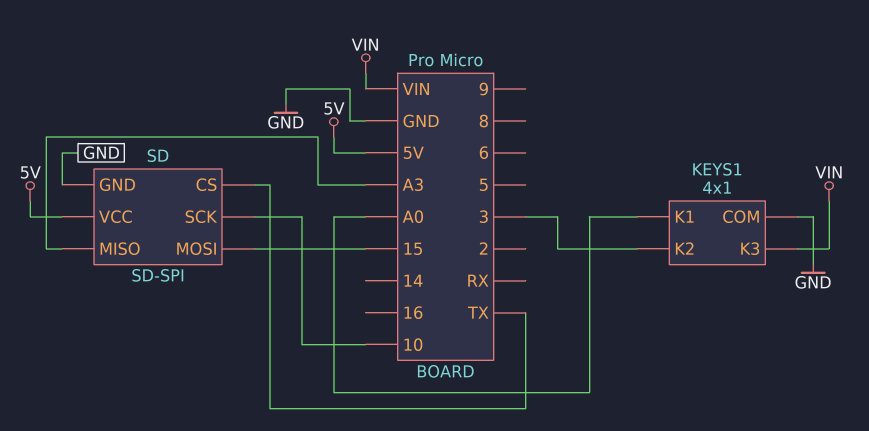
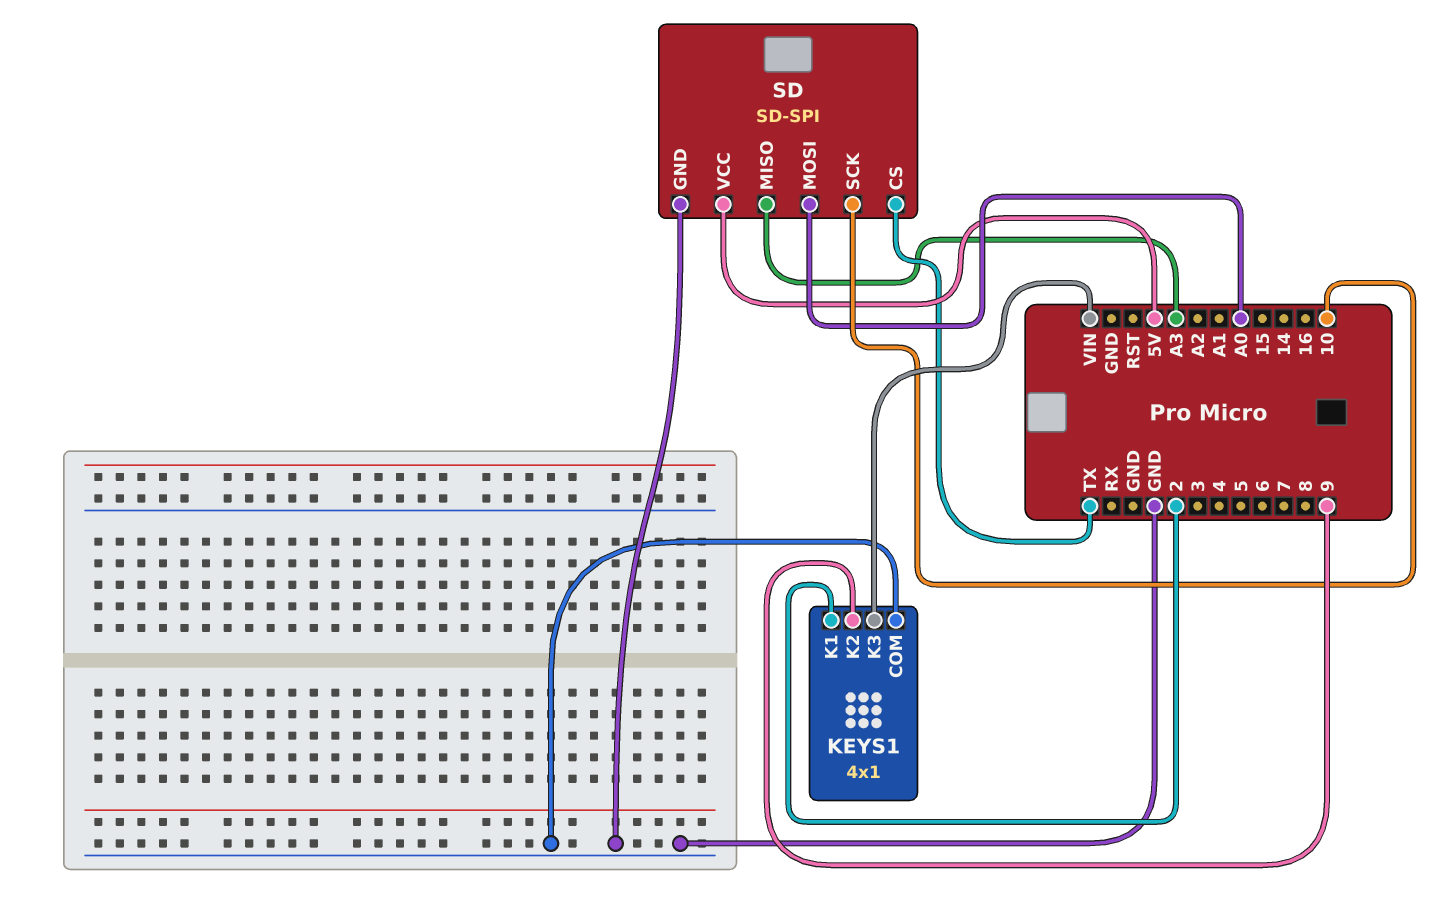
KEYS1 pin K1: A0 -> 2
KEYS1 pin K2: 3 -> 9
SD pin MOSI: 15 -> A0

